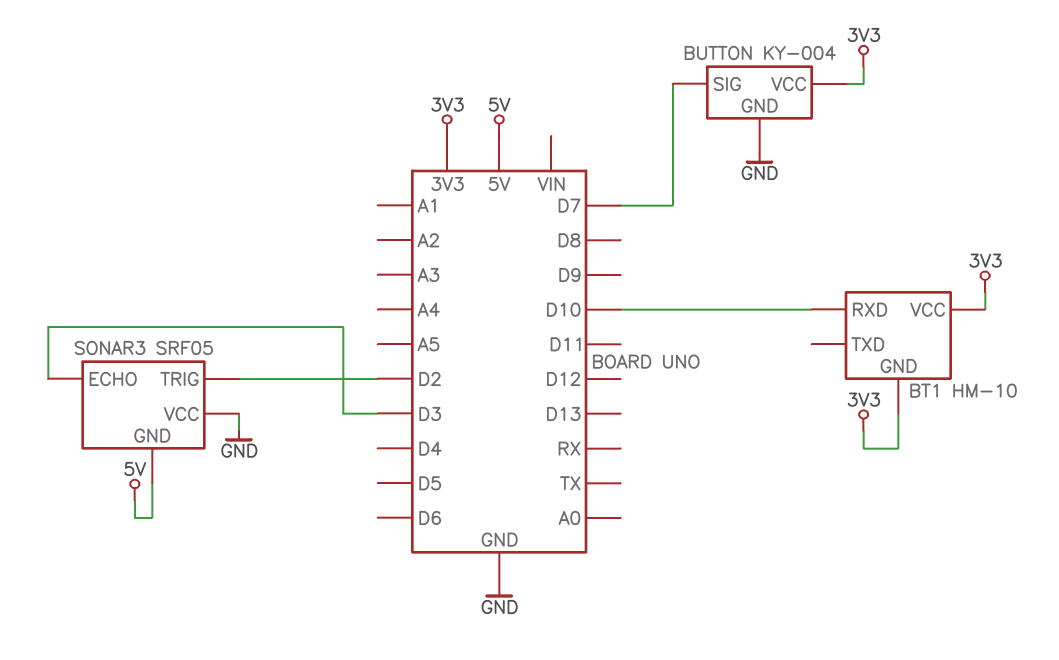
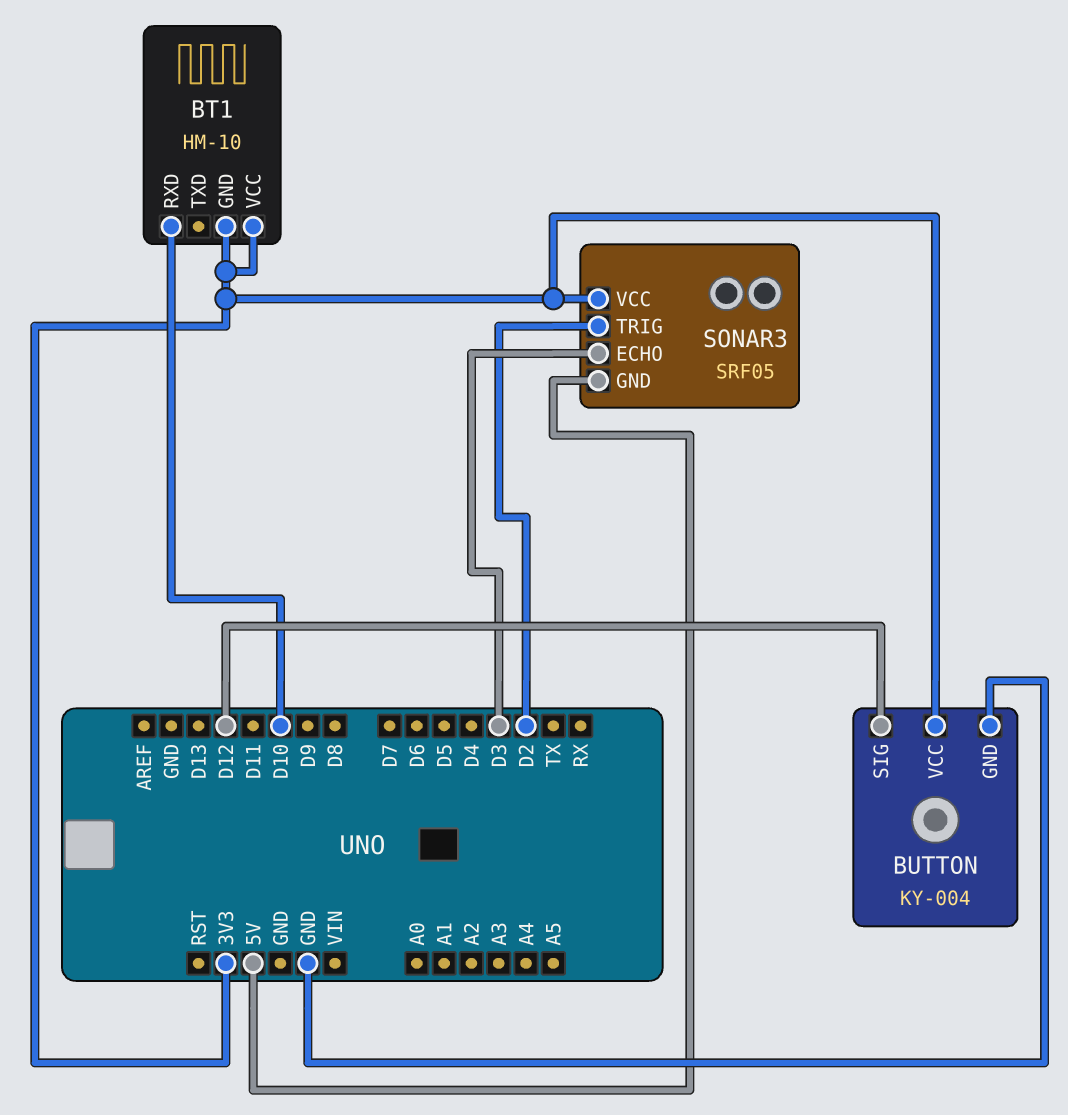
BUTTON pin SIG: D7 -> D12
SONAR3 pin VCC: GND -> 3V3

